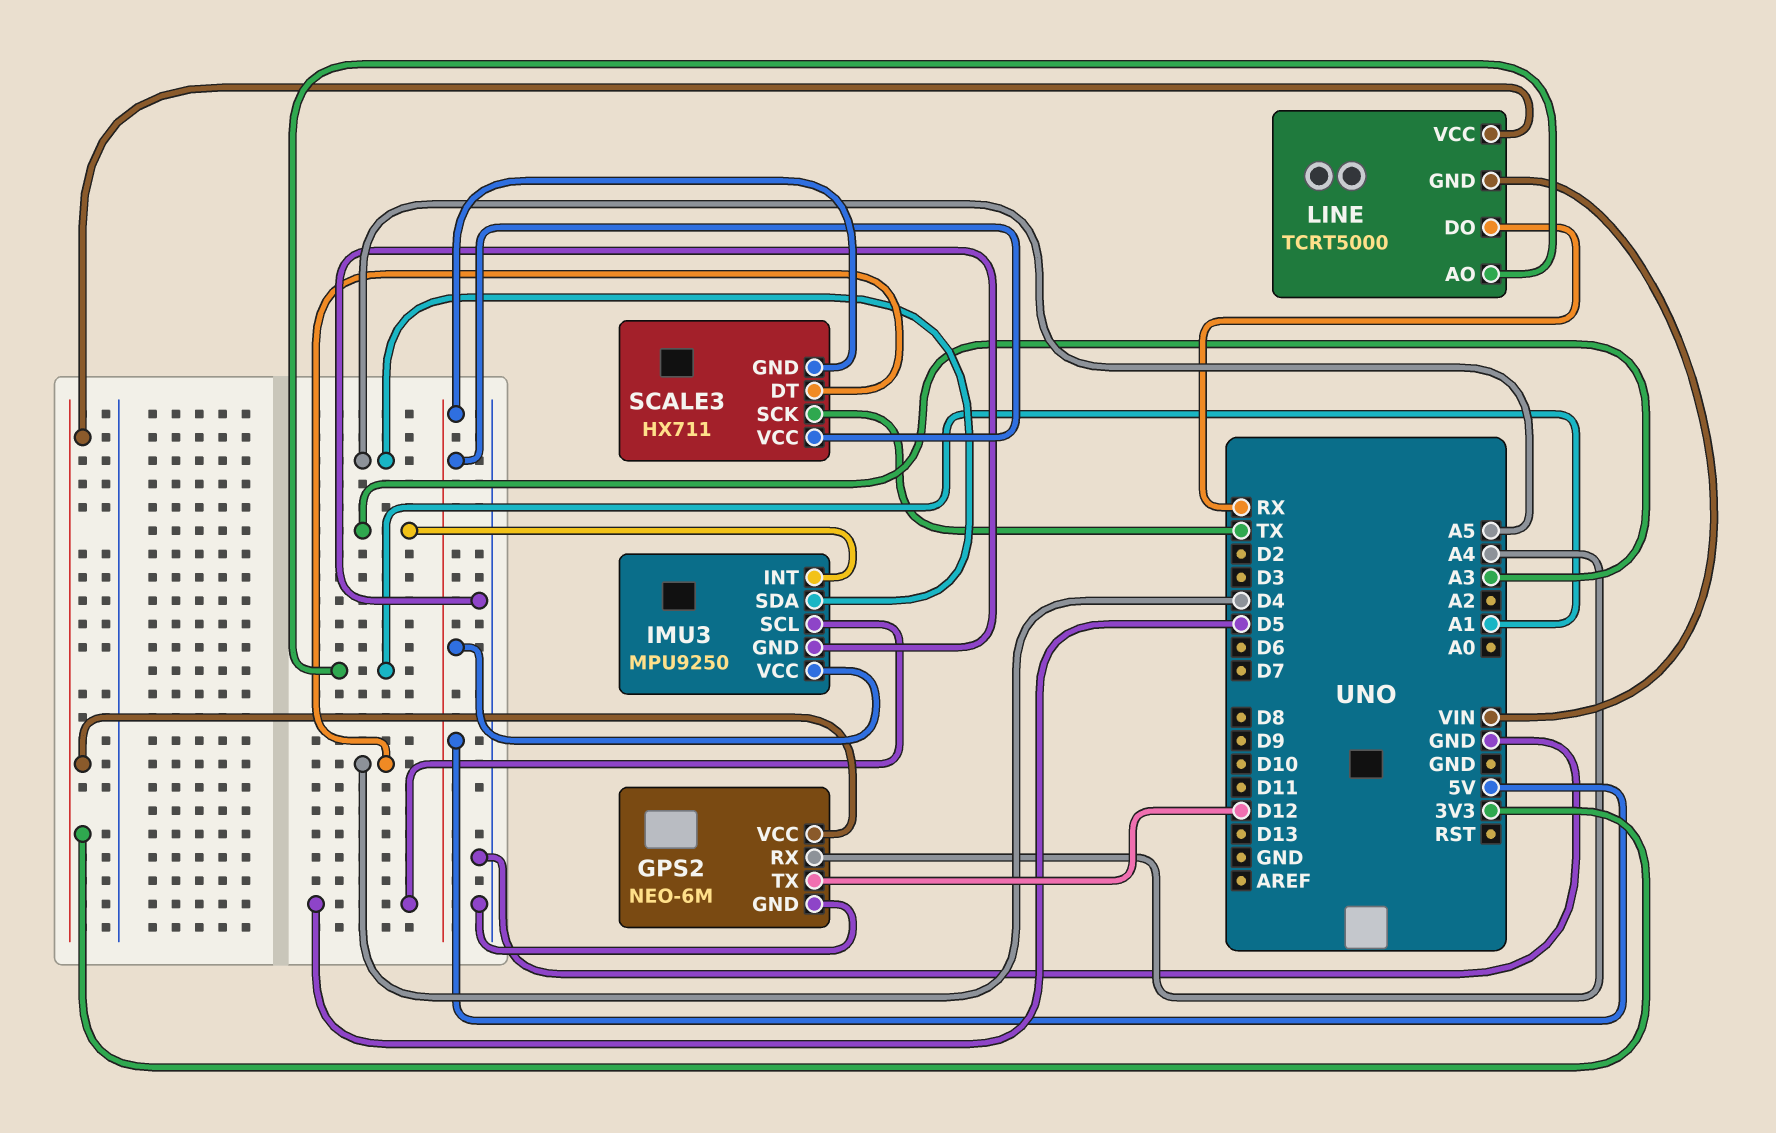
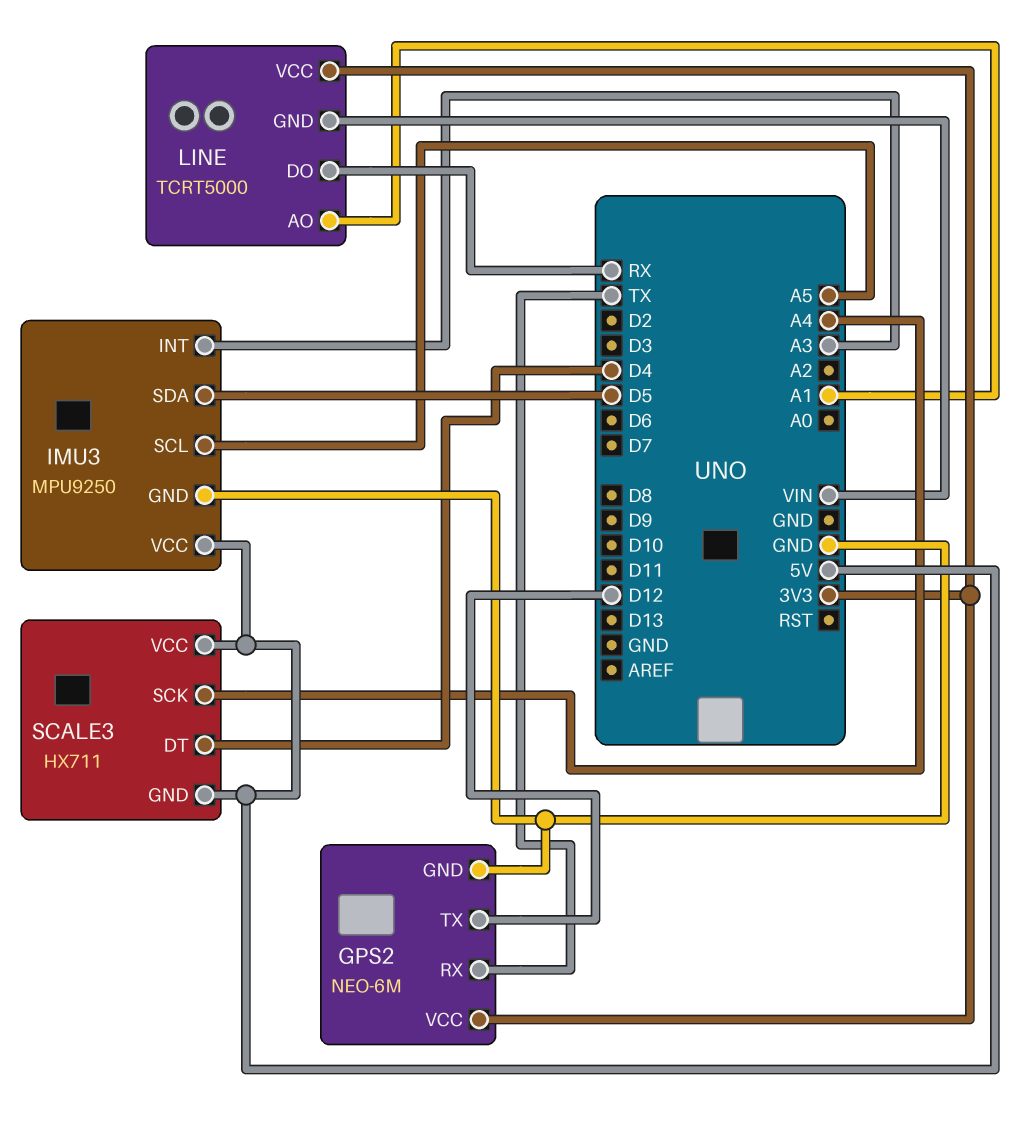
GPS2 pin RX: A4 -> TX
IMU3 pin SCL: D5 -> A5
IMU3 pin SDA: A5 -> D5
SCALE3 pin SCK: TX -> A4

